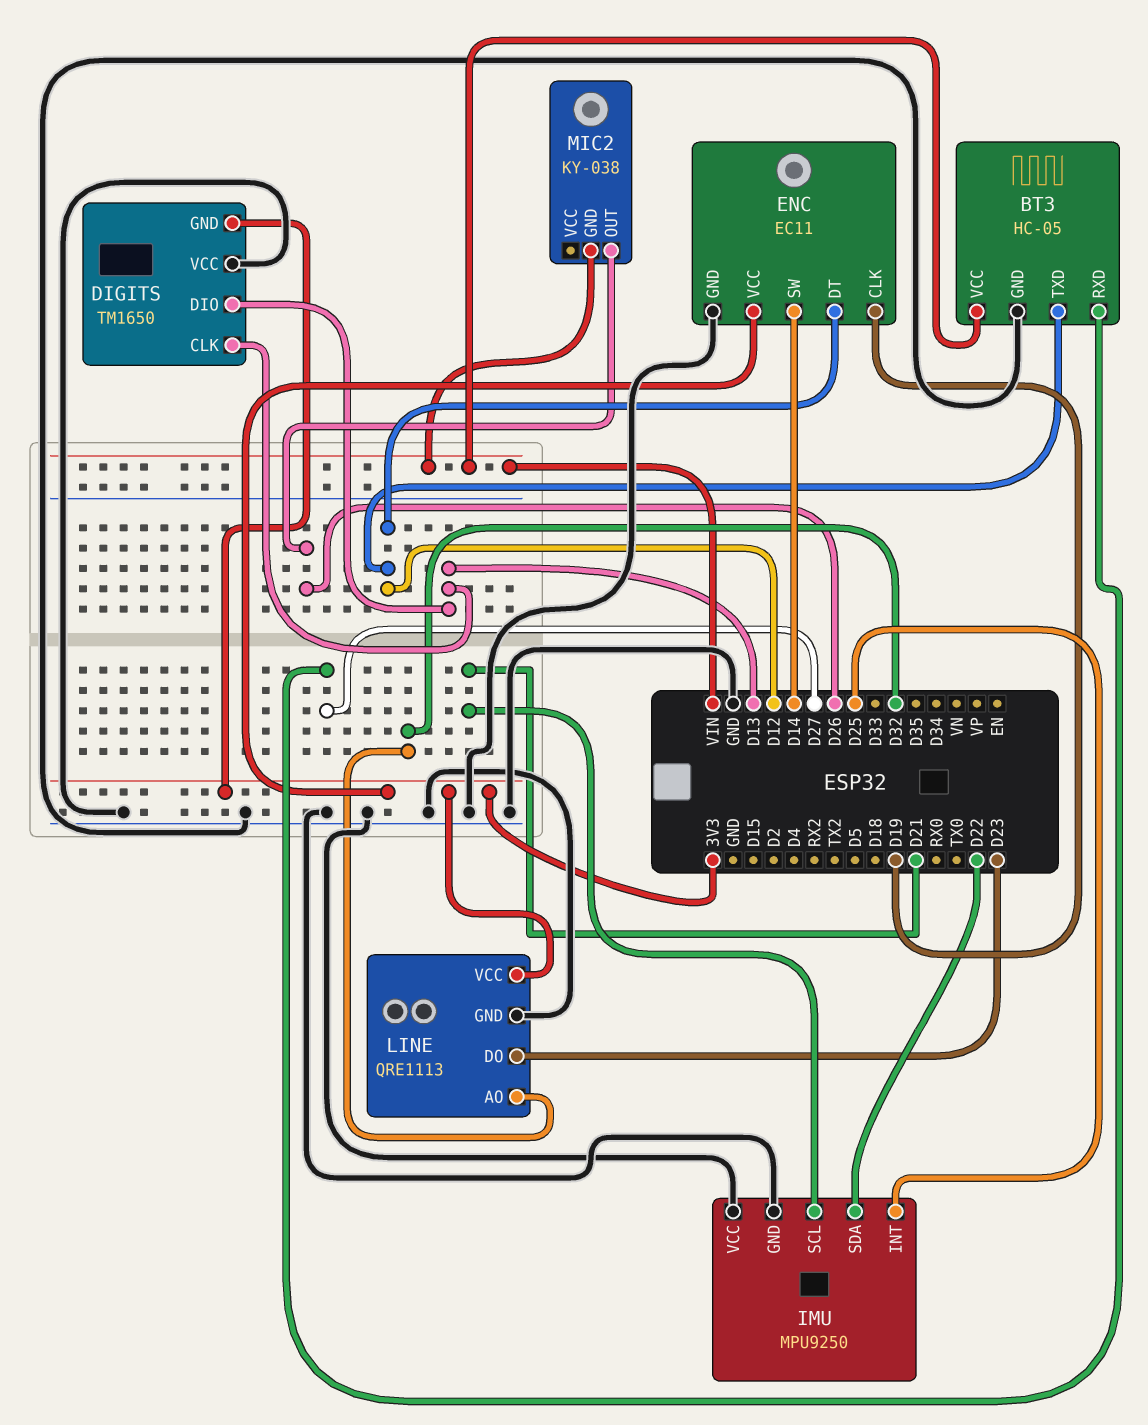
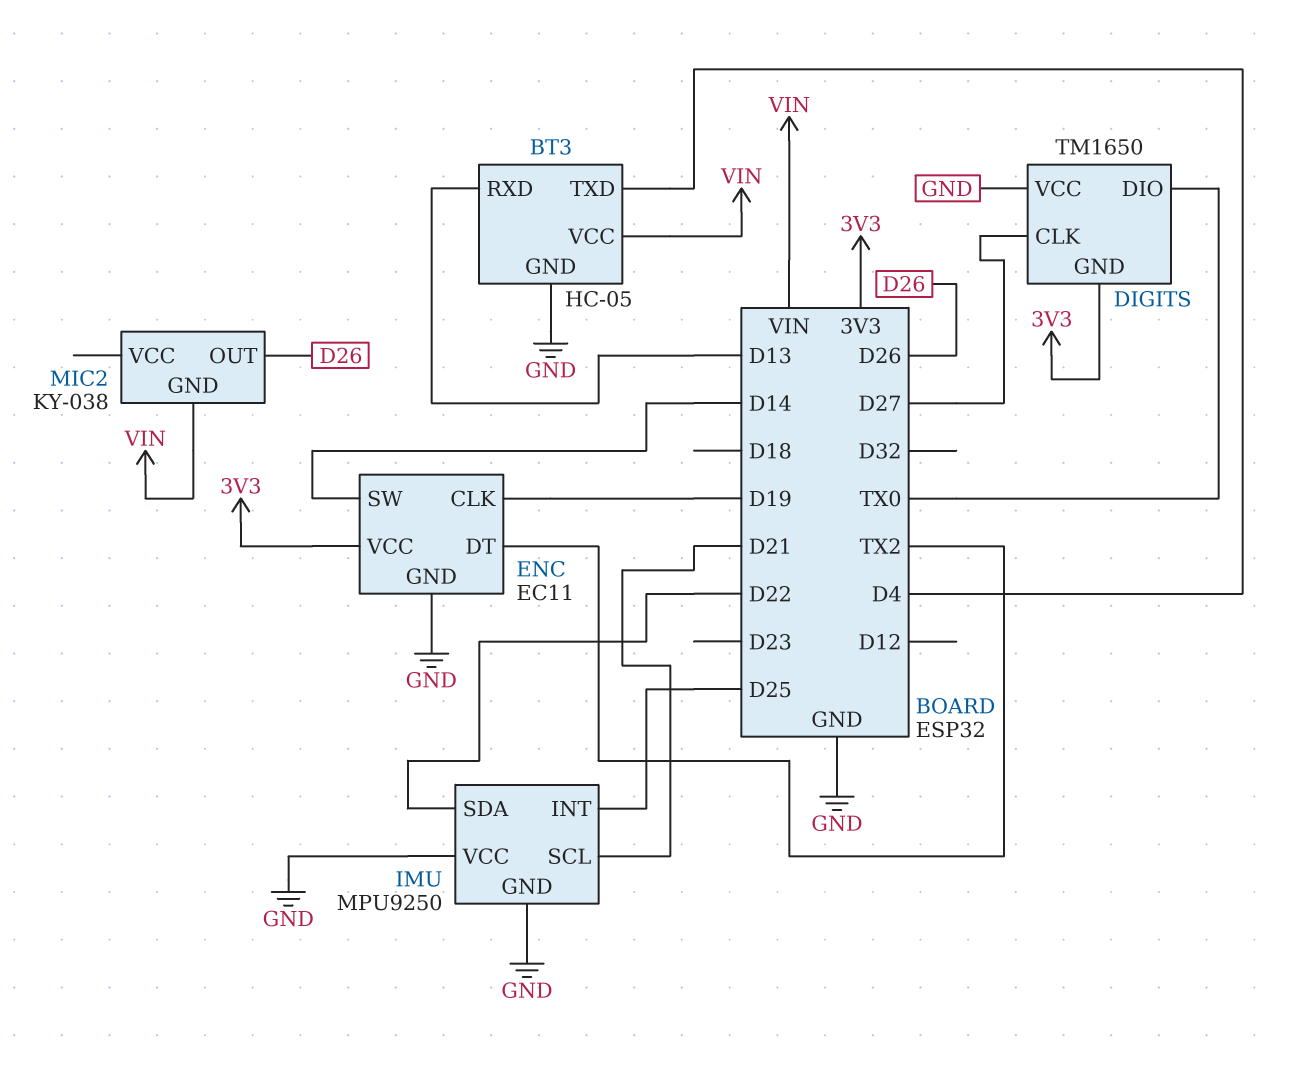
BT3 pin RXD: D27 -> D13
BT3 pin TXD: D12 -> D4
DIGITS pin CLK: D13 -> D27
DIGITS pin DIO: D13 -> TX0
ENC pin DT: D12 -> TX2
LINE: QRE1113 -> none
LINE pin AO: D32 -> none
LINE pin DO: D23 -> none
LINE pin GND: GND -> none
LINE pin VCC: 3V3 -> none

